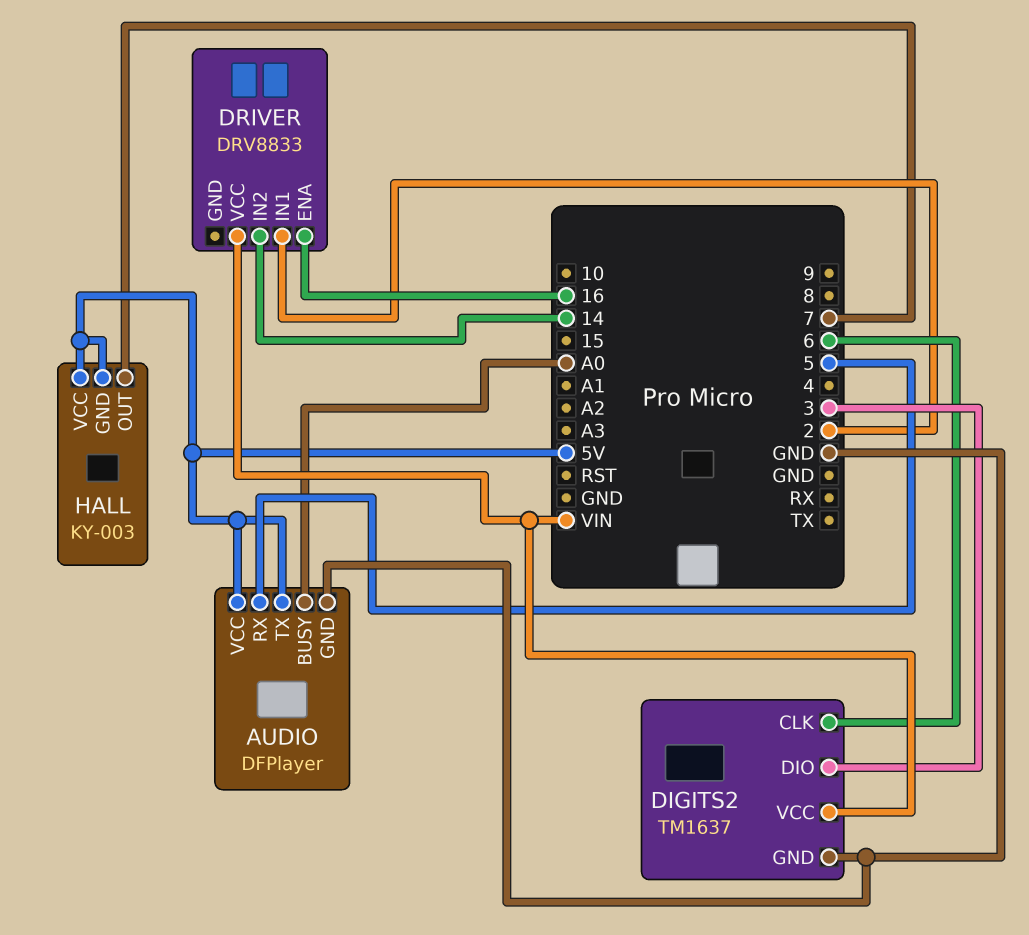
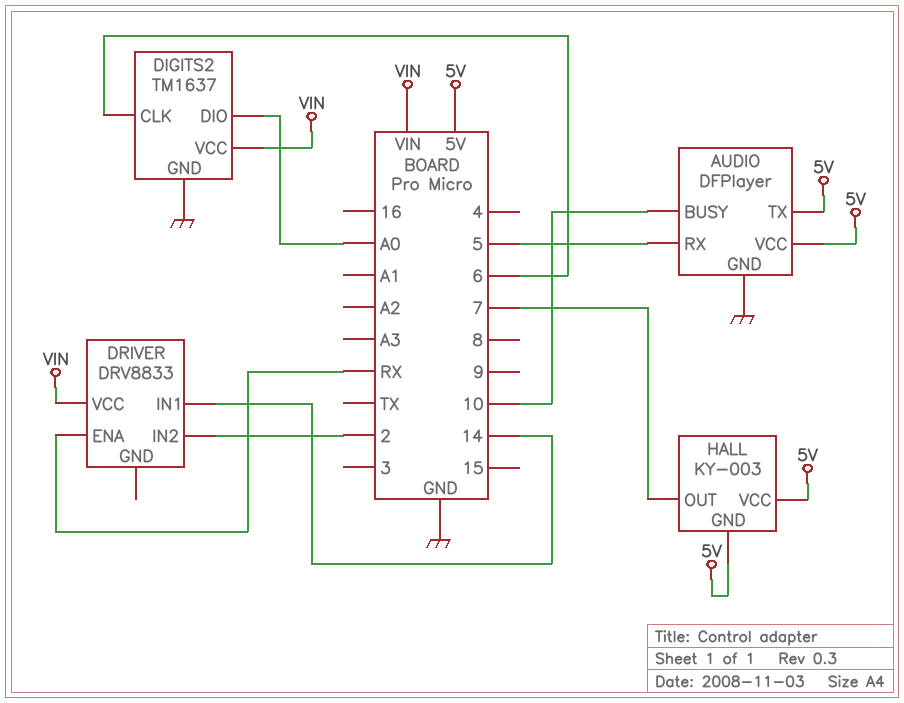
AUDIO pin BUSY: A0 -> 10
DIGITS2 pin DIO: 3 -> A0
DRIVER pin ENA: 16 -> RX
DRIVER pin IN1: 2 -> 14
DRIVER pin IN2: 14 -> 2

